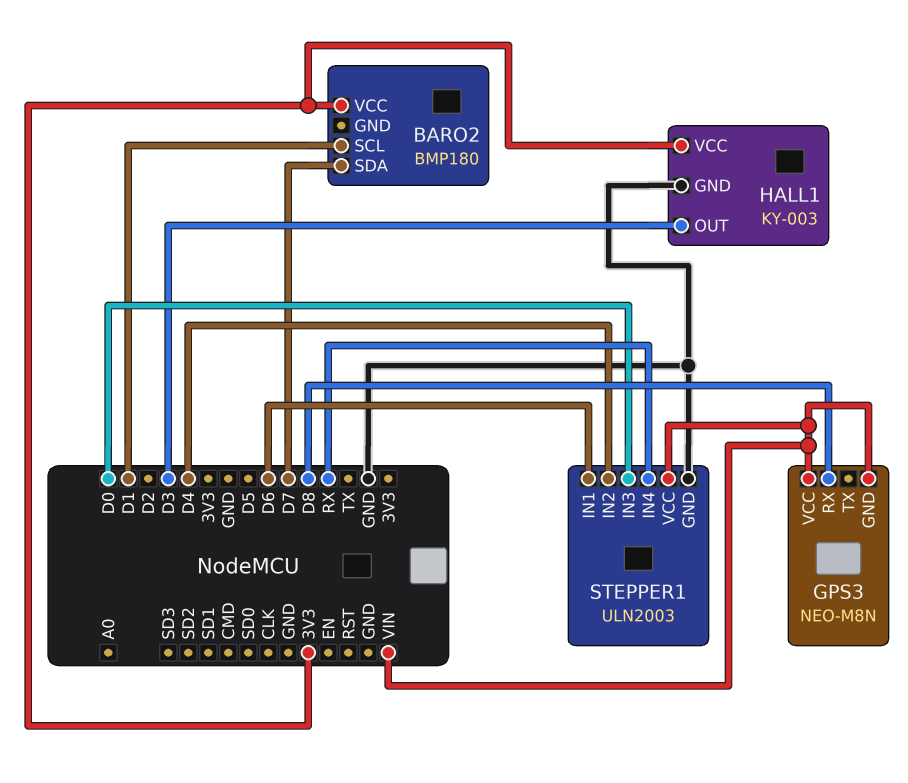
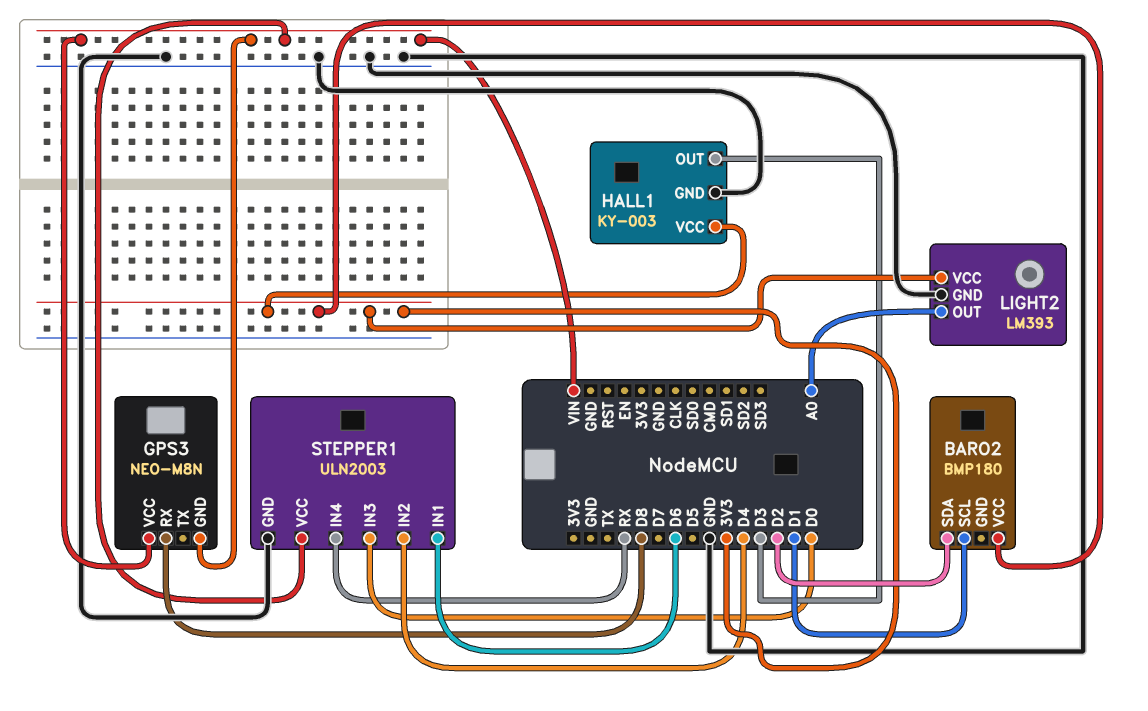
BARO2 pin SDA: D7 -> D2
LIGHT2: none -> LM393
LIGHT2 pin GND: none -> GND
LIGHT2 pin OUT: none -> A0
LIGHT2 pin VCC: none -> 3V3

